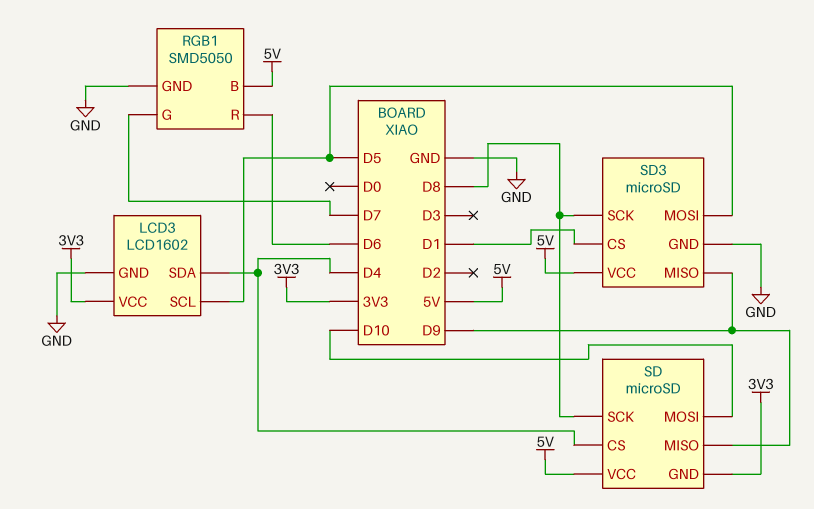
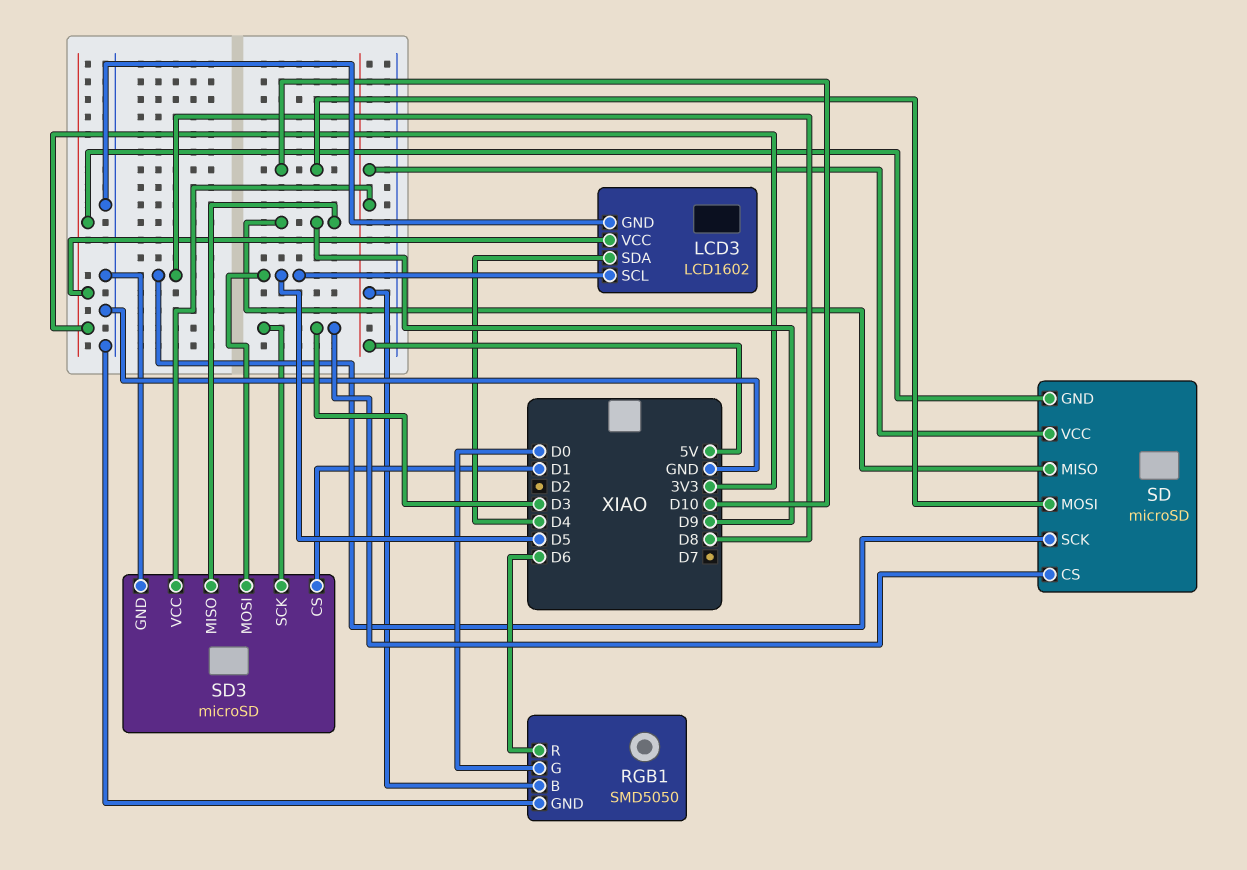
RGB1 pin G: D7 -> D0
SD pin CS: D4 -> D3
SD3 pin SCK: D8 -> D3

